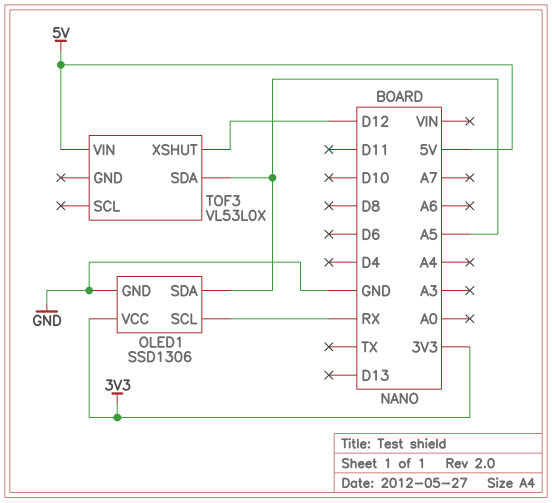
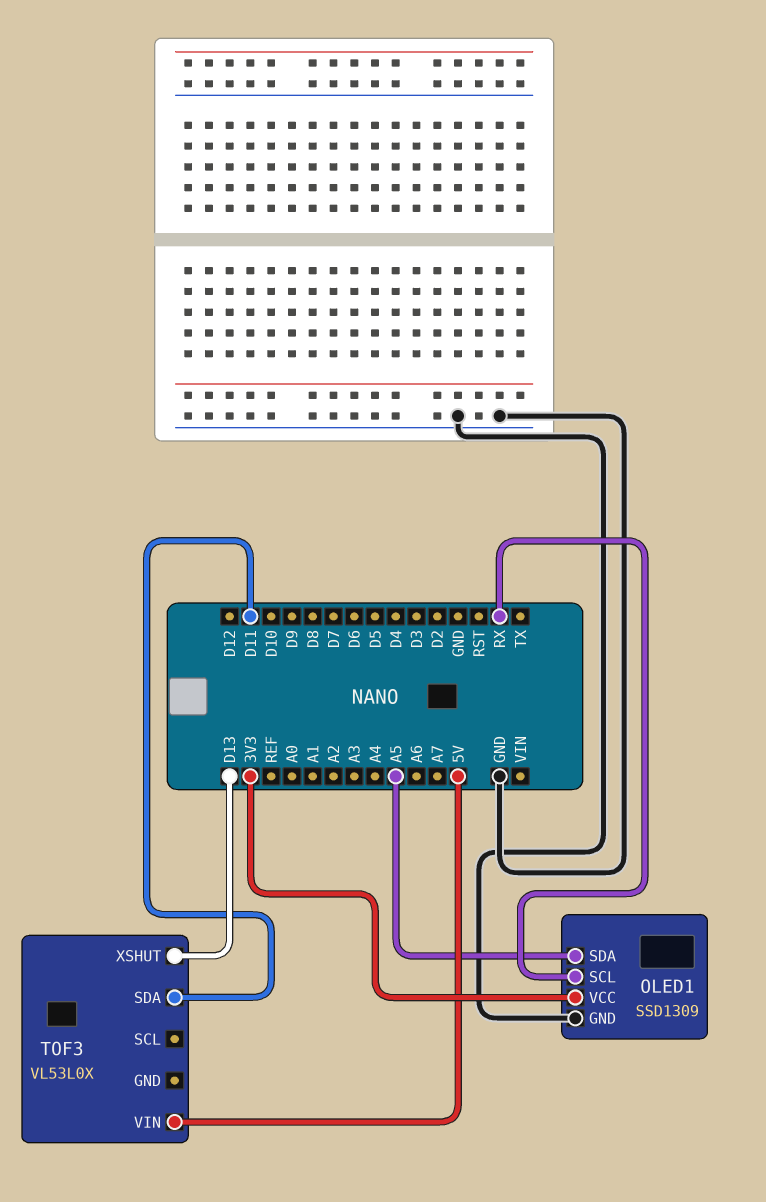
OLED1: SSD1306 -> SSD1309
TOF3 pin SDA: A5 -> D11
TOF3 pin XSHUT: D12 -> D13

